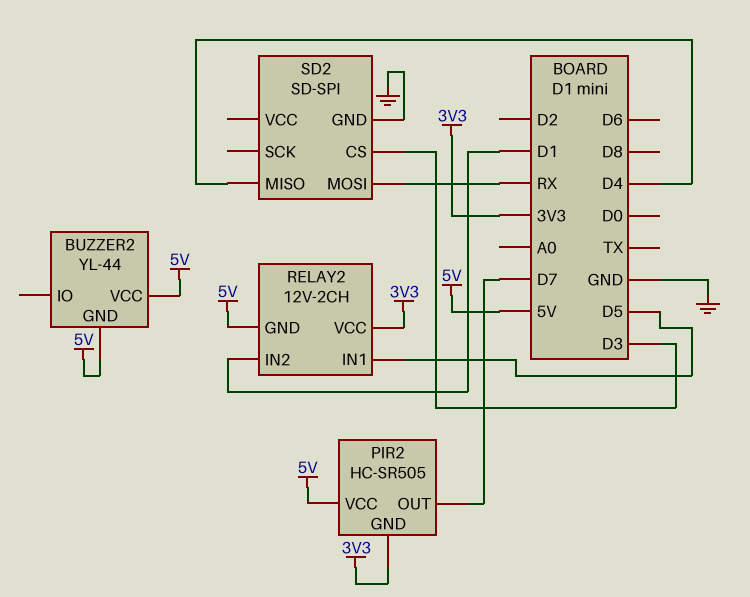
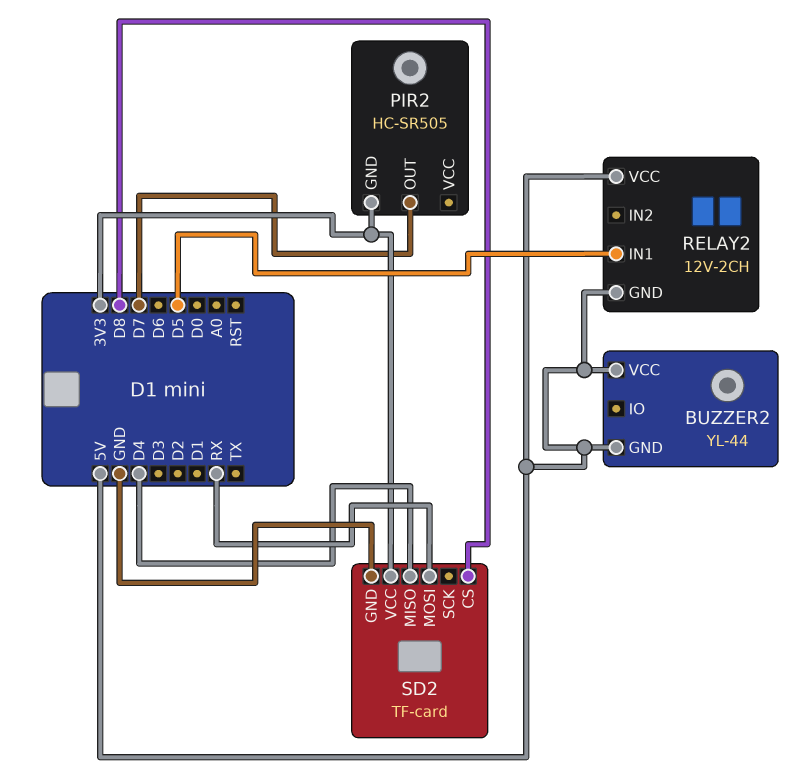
PIR2 pin VCC: 5V -> none
RELAY2 pin IN2: D1 -> none
RELAY2 pin VCC: 3V3 -> 5V
SD2: SD-SPI -> TF-card
SD2 pin CS: D3 -> D8
SD2 pin VCC: none -> 3V3

